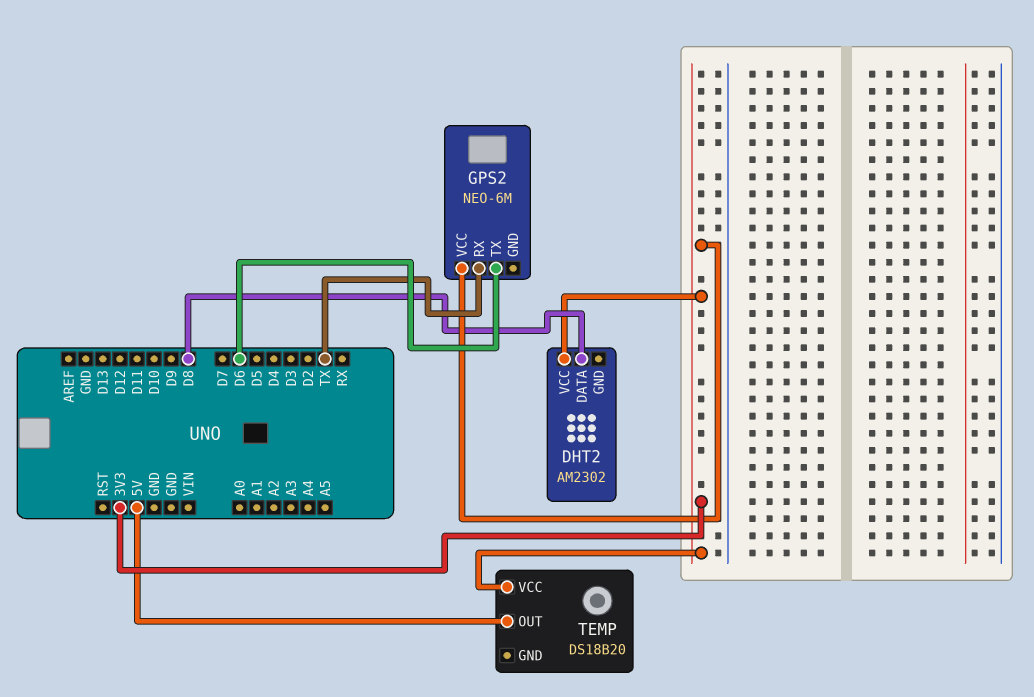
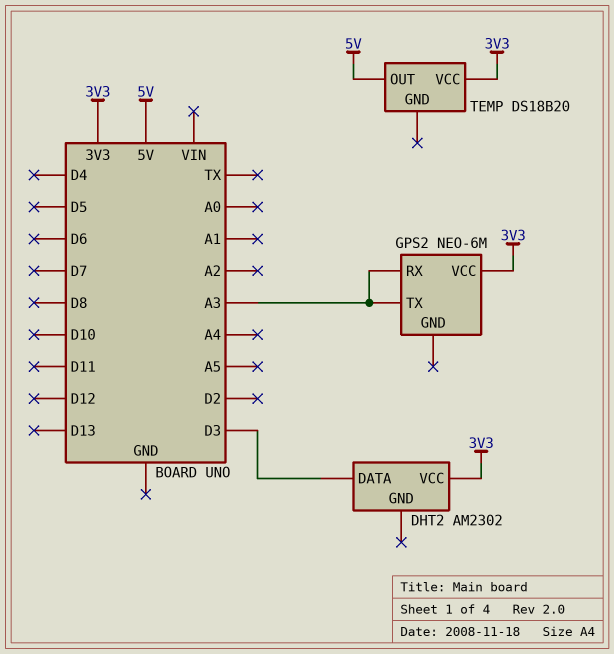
DHT2 pin DATA: D8 -> D3
GPS2 pin RX: TX -> A3
GPS2 pin TX: D6 -> A3

